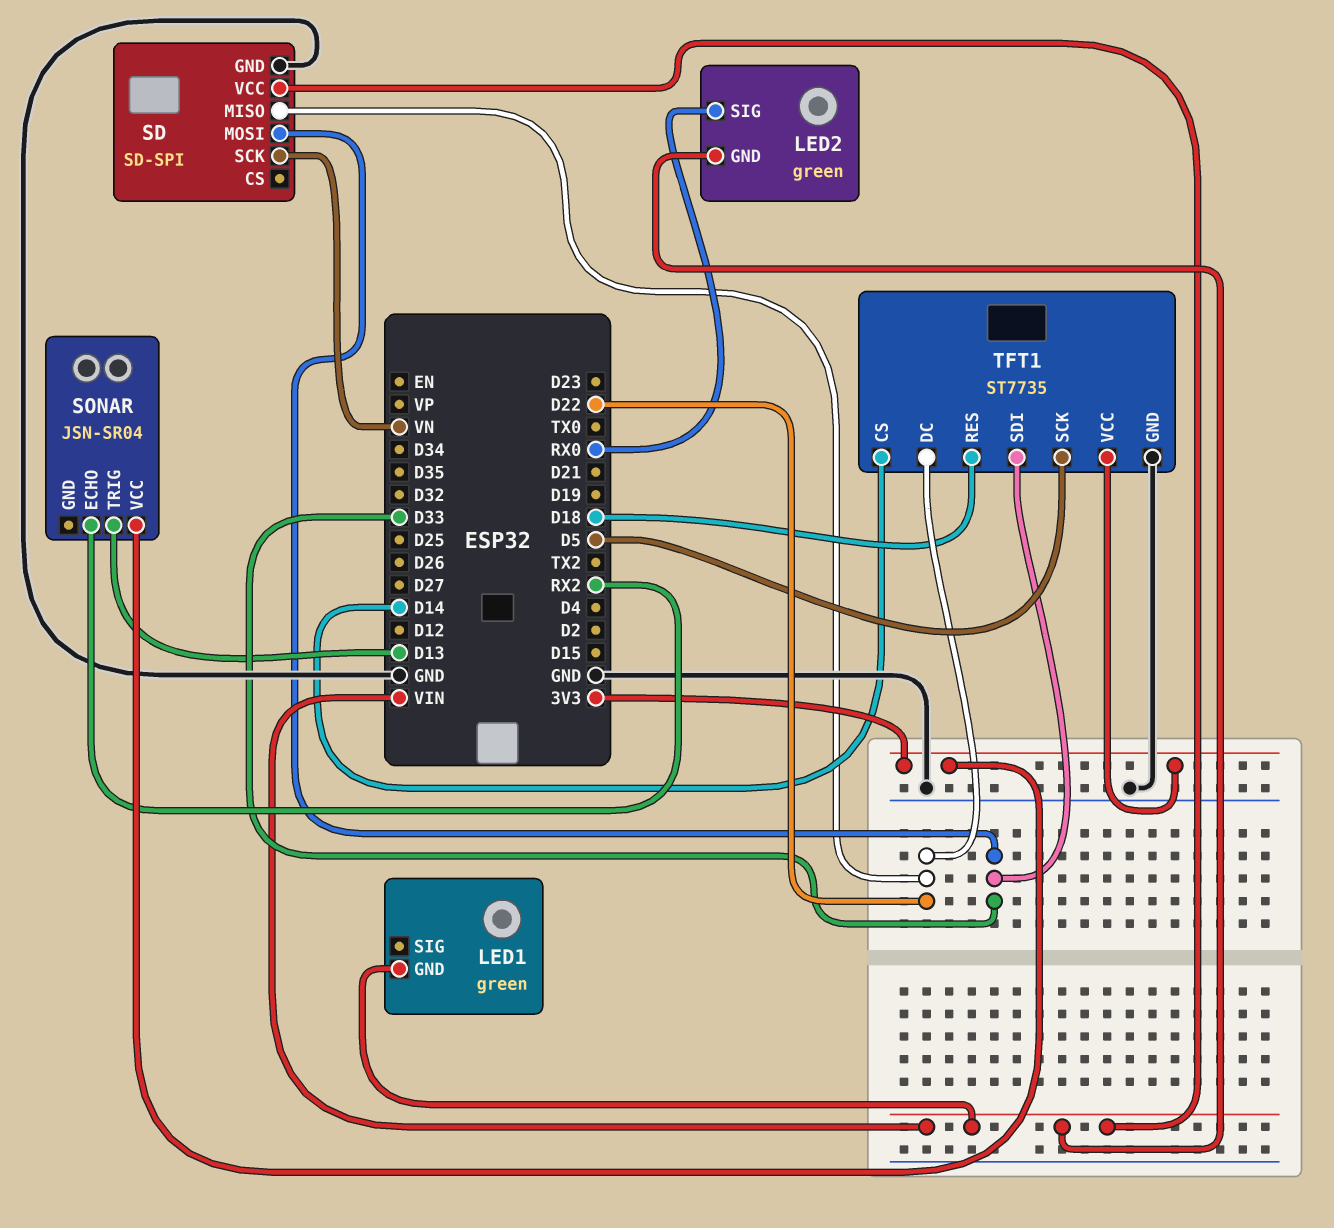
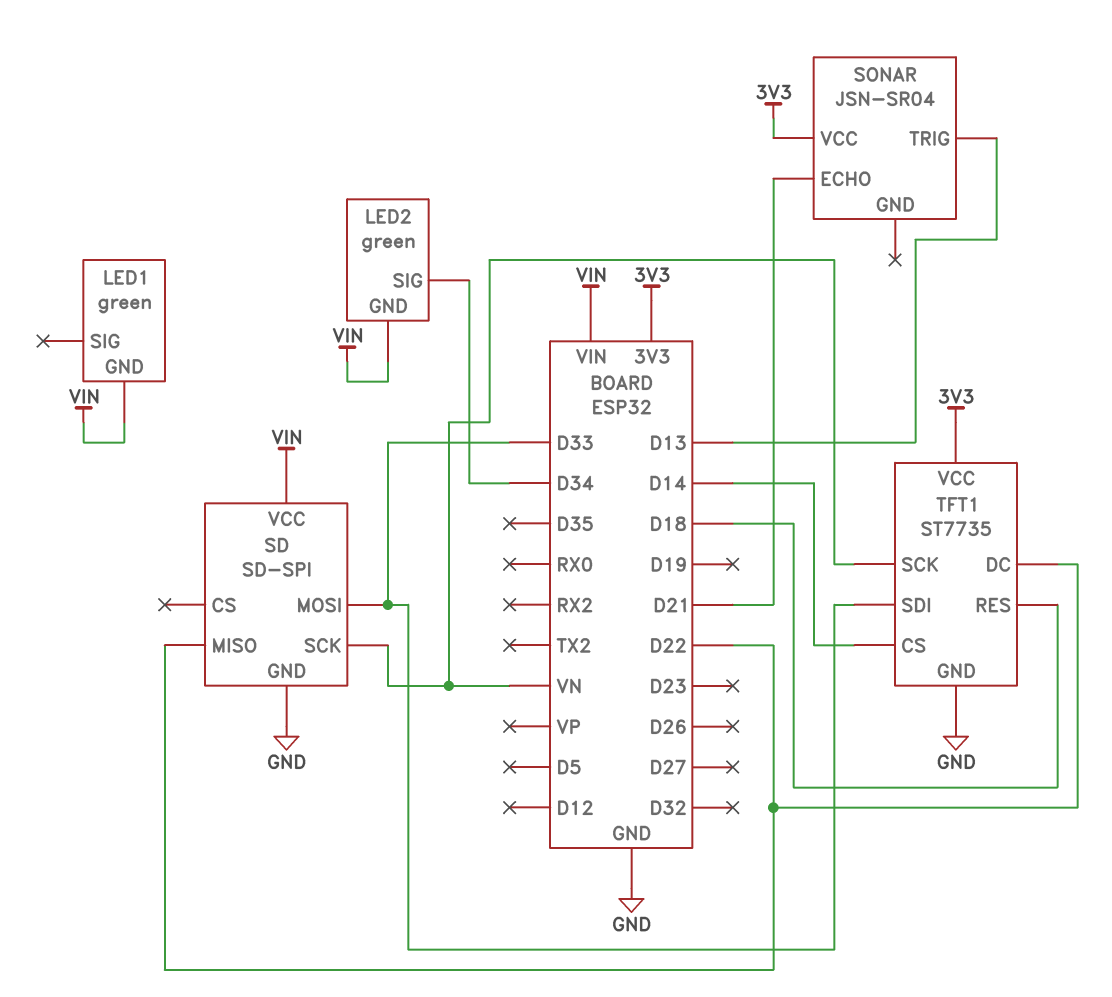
LED2 pin SIG: RX0 -> D34
SONAR pin ECHO: RX2 -> D21
TFT1 pin SCK: D5 -> VN

